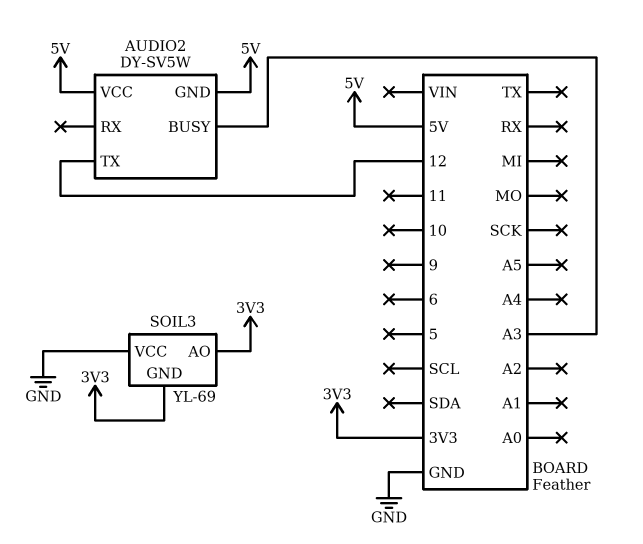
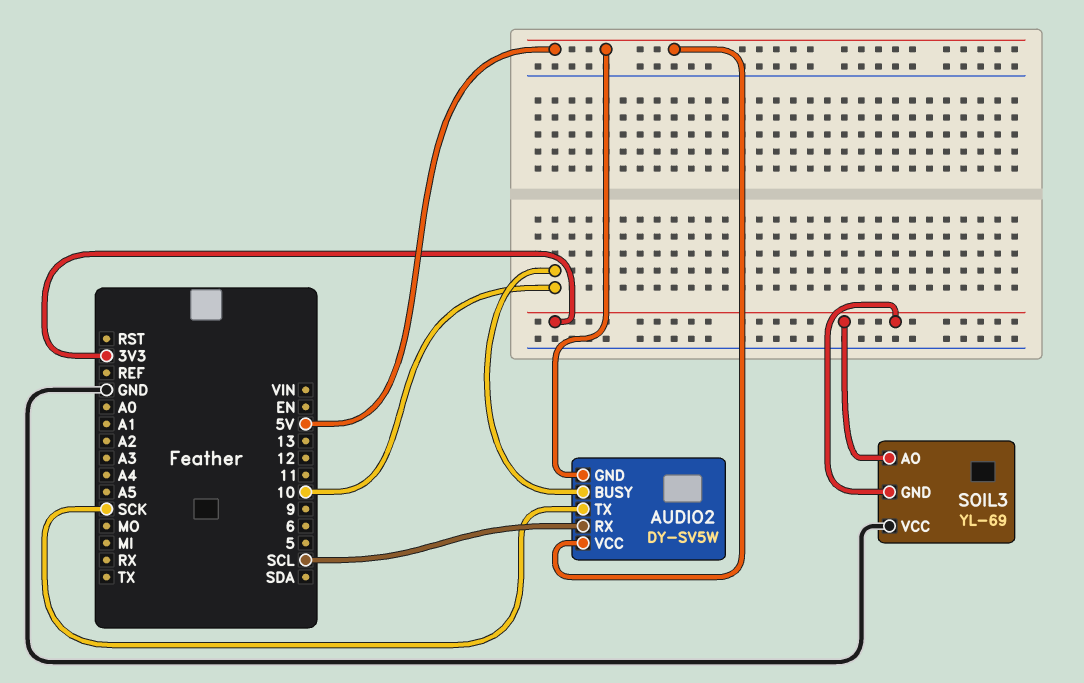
AUDIO2 pin BUSY: A3 -> 10
AUDIO2 pin RX: none -> SCL
AUDIO2 pin TX: 12 -> SCK

